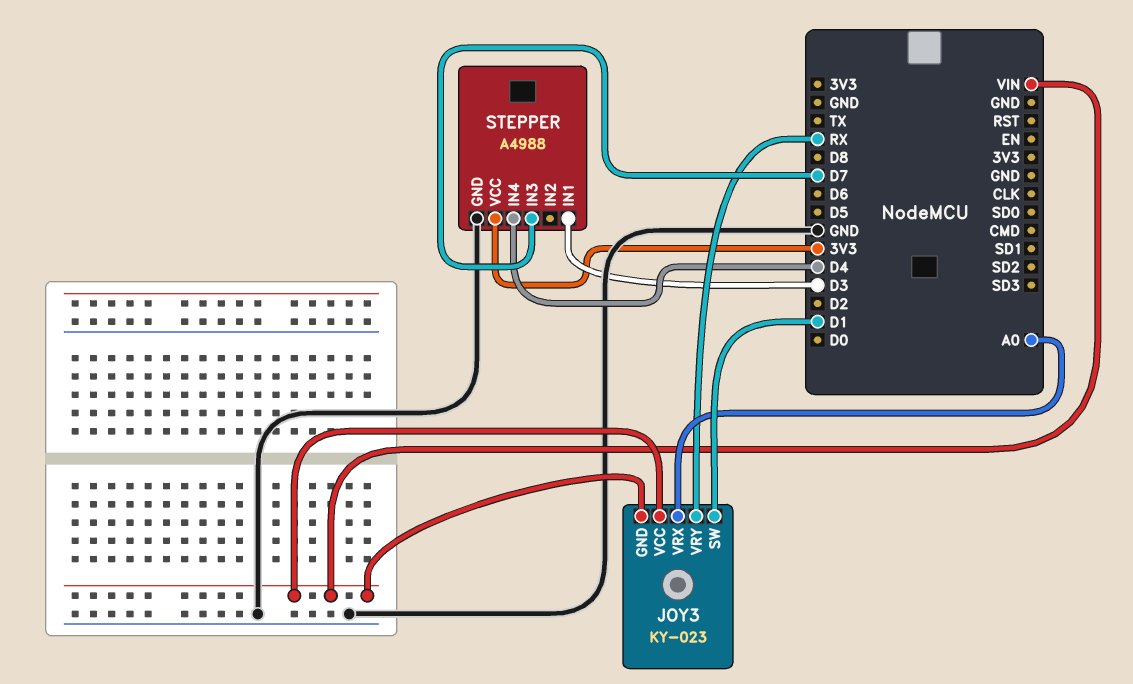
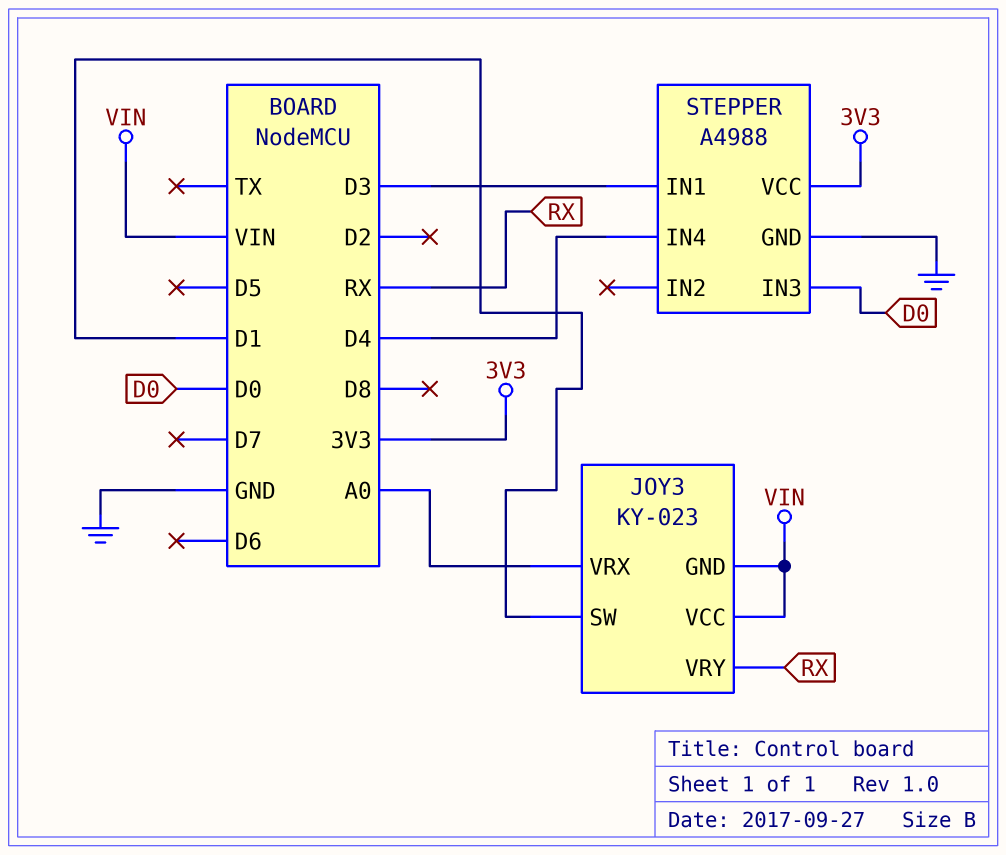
STEPPER pin IN3: D7 -> D0

